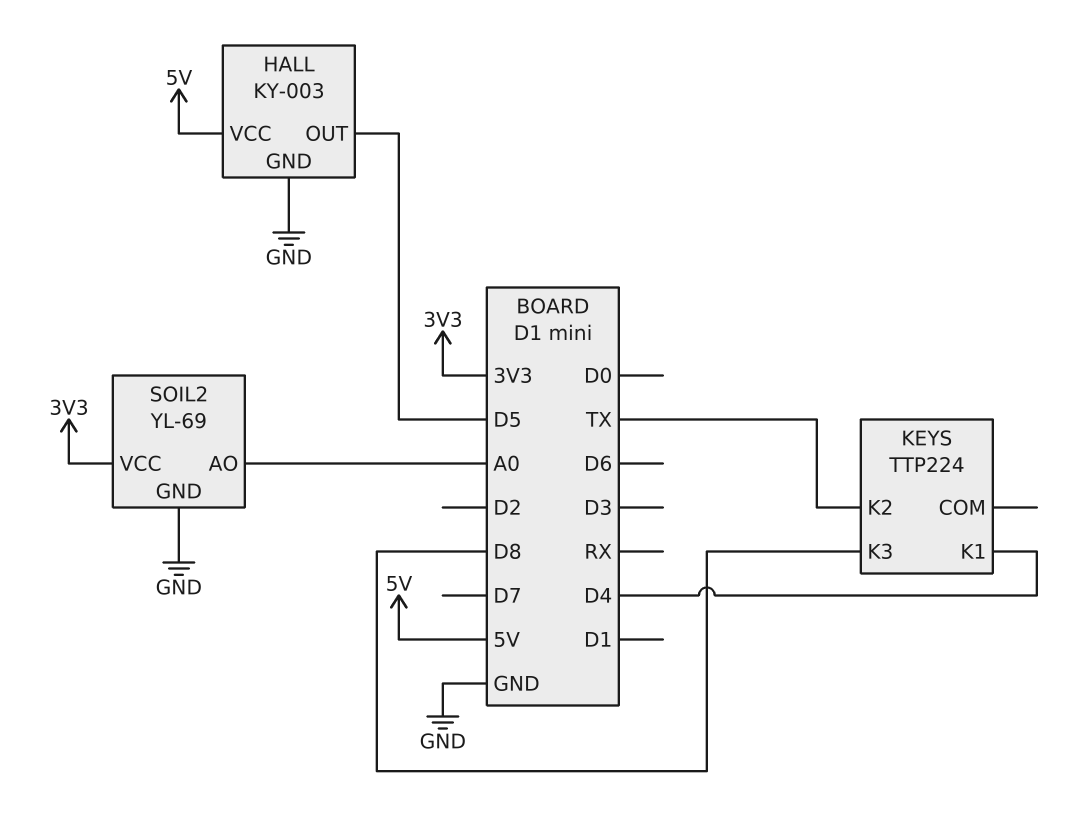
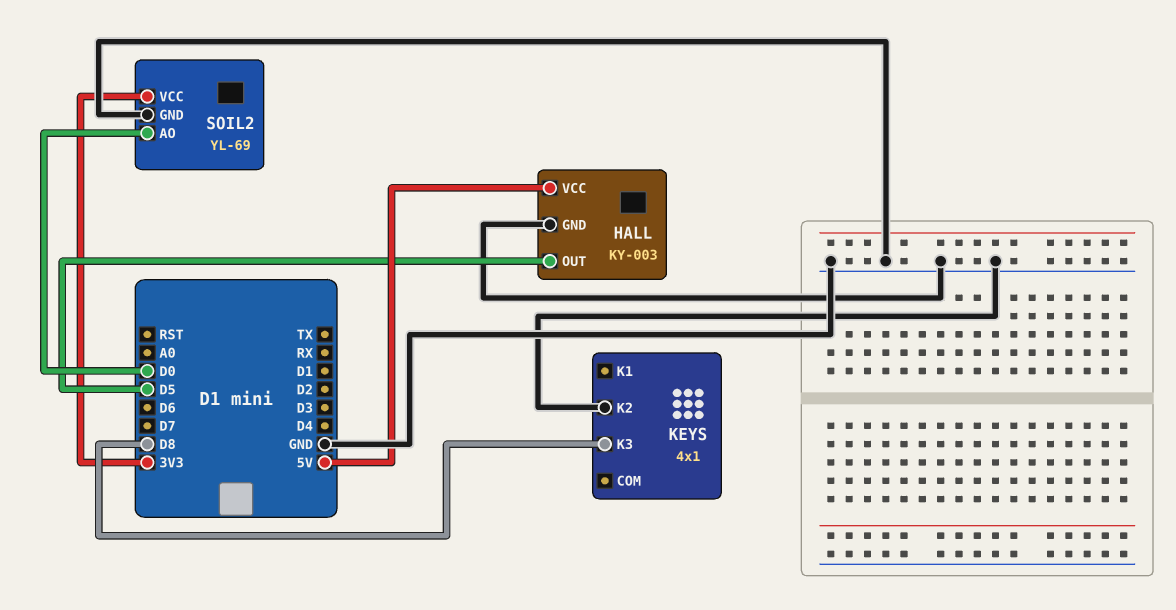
KEYS: TTP224 -> 4x1
KEYS pin K1: D4 -> none
KEYS pin K2: TX -> GND
SOIL2 pin AO: A0 -> D0

